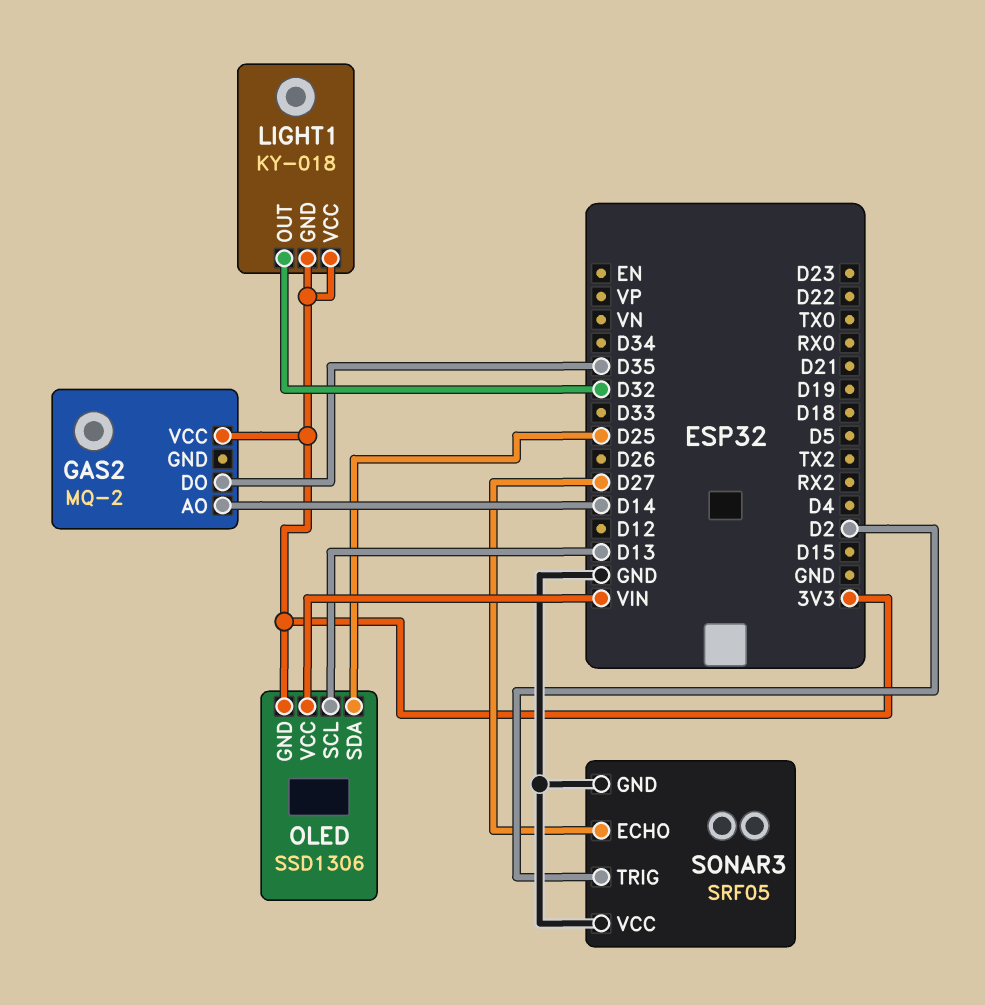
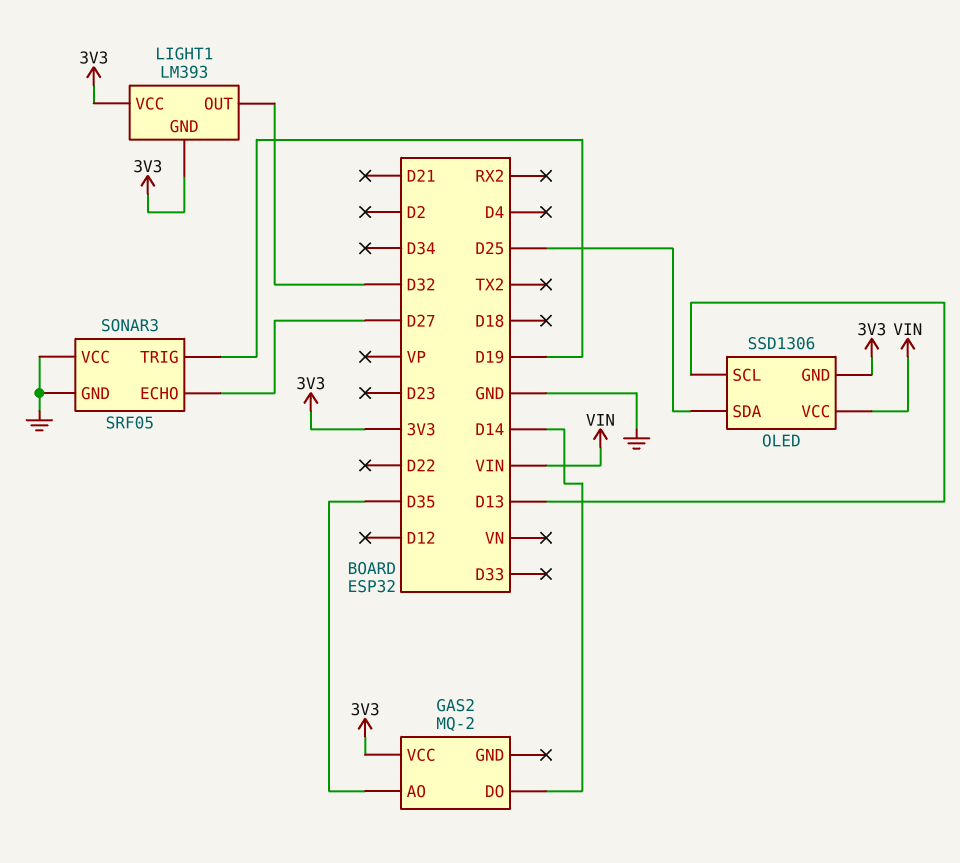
GAS2 pin AO: D14 -> D35
GAS2 pin DO: D35 -> D14
LIGHT1: KY-018 -> LM393
SONAR3 pin TRIG: D2 -> D19

